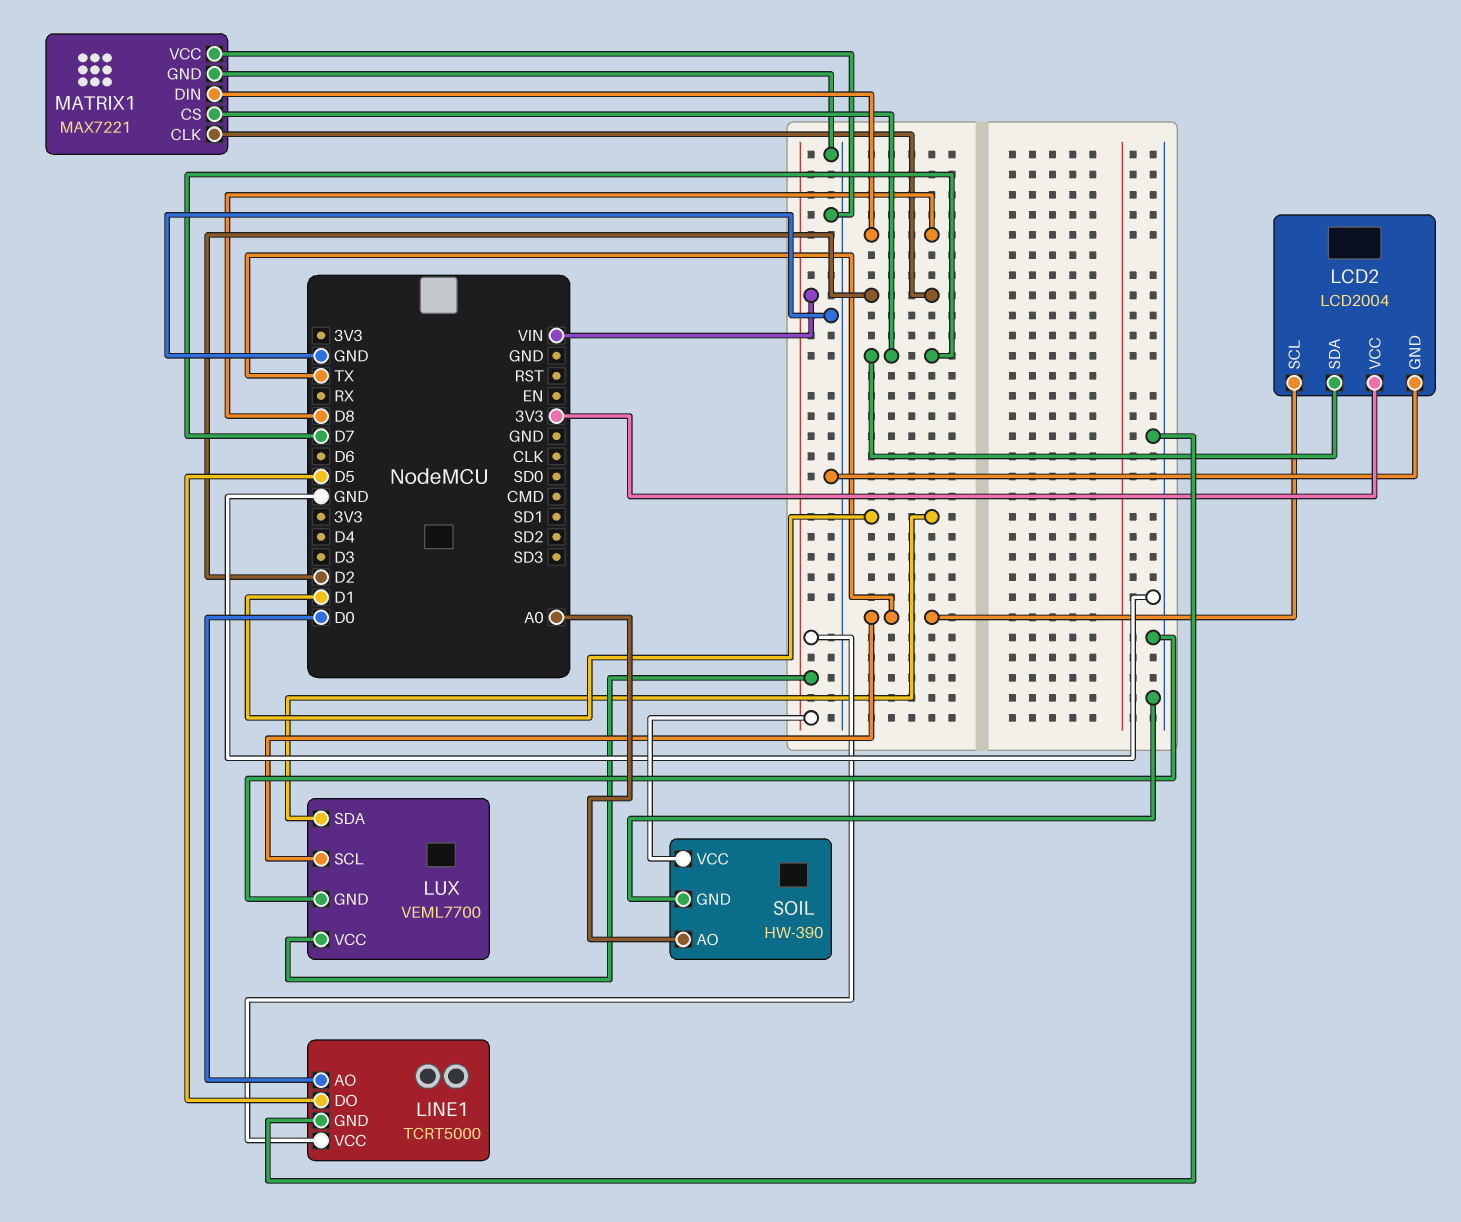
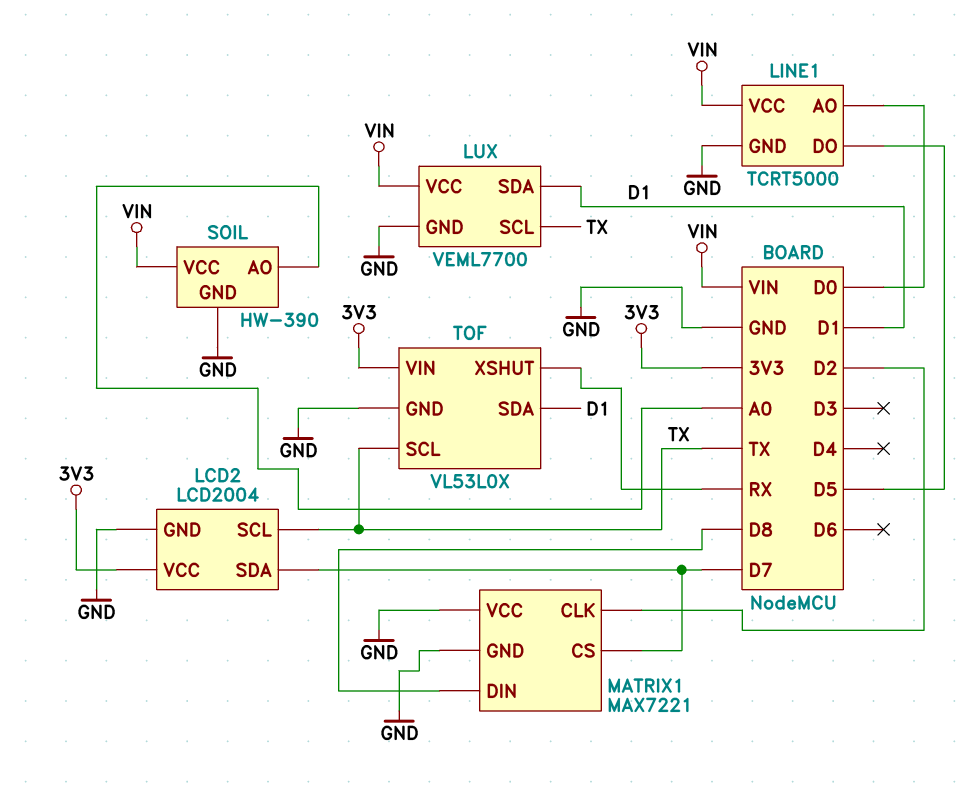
TOF: none -> VL53L0X
TOF pin GND: none -> GND
TOF pin SCL: none -> TX
TOF pin SDA: none -> D1
TOF pin VIN: none -> 3V3
TOF pin XSHUT: none -> RX

